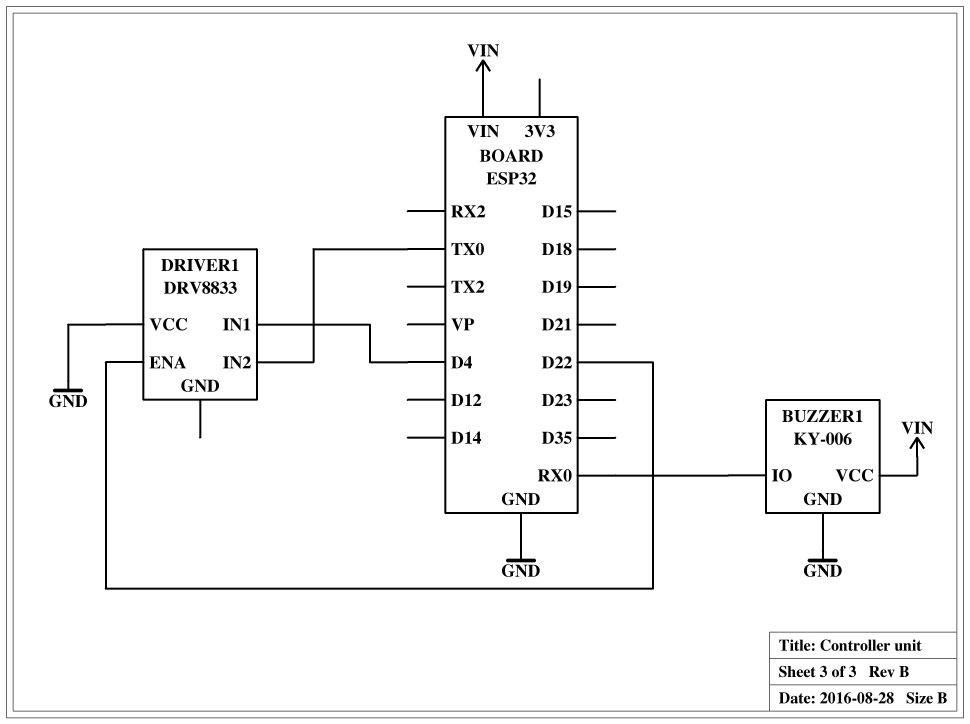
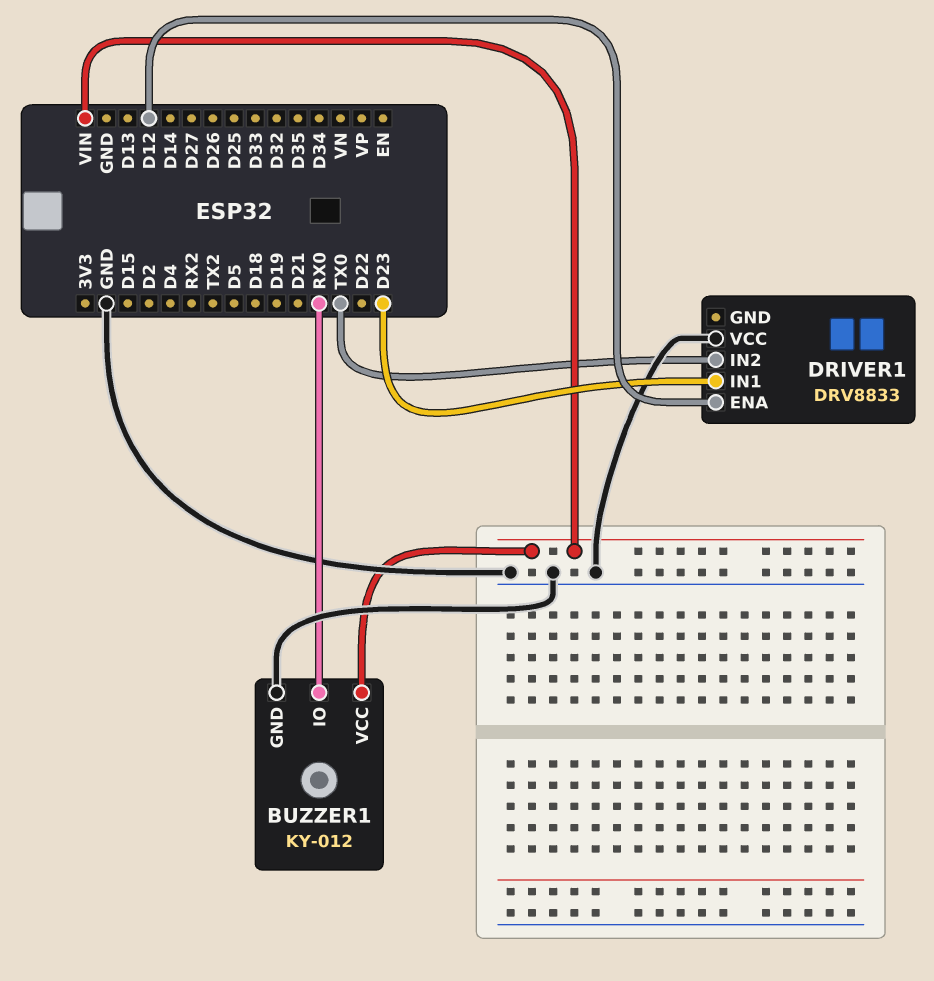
BUZZER1: KY-006 -> KY-012
DRIVER1 pin ENA: D22 -> D12
DRIVER1 pin IN1: D4 -> D23

